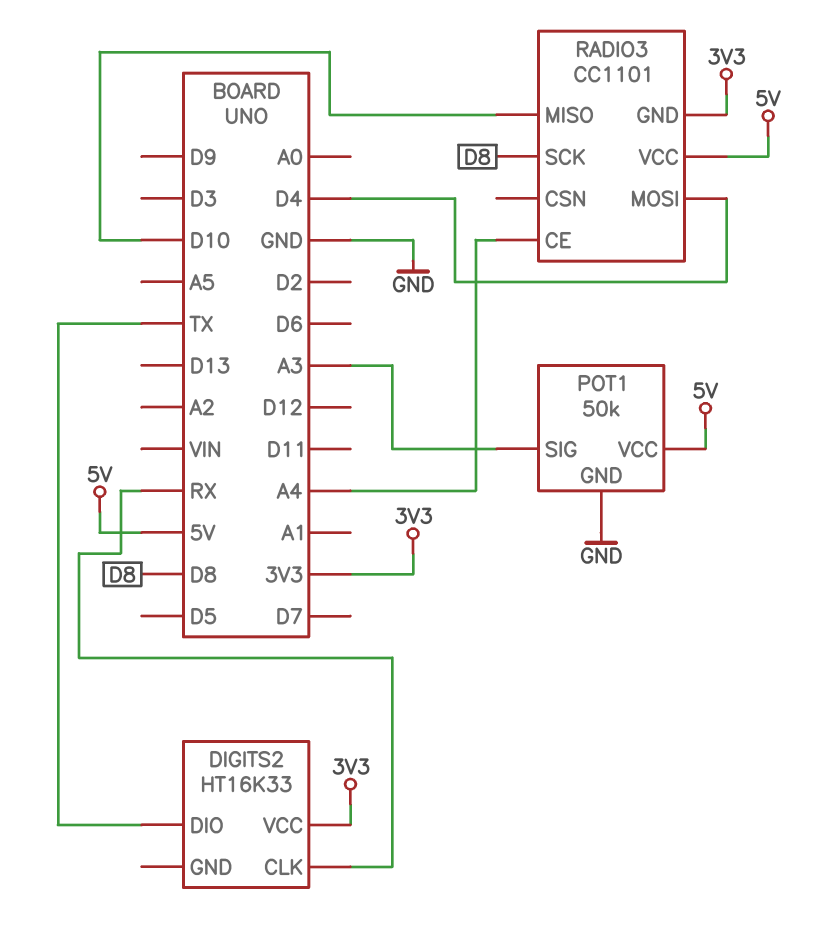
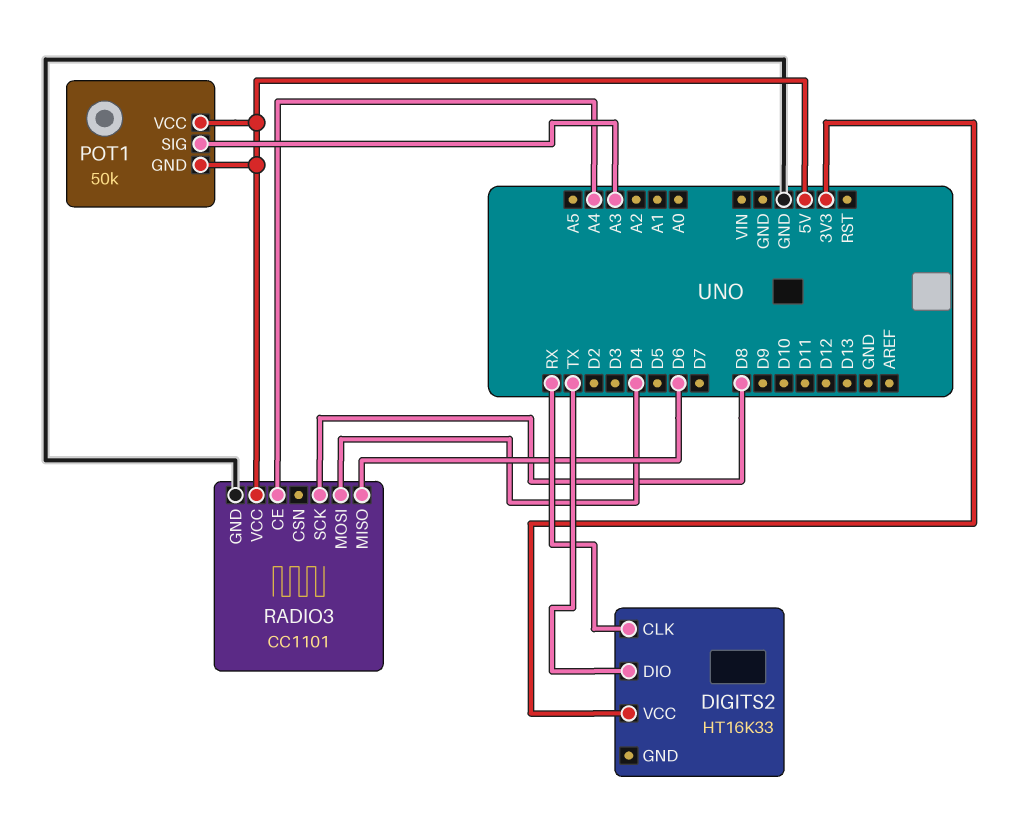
POT1 pin GND: GND -> 5V
RADIO3 pin GND: 3V3 -> GND
RADIO3 pin MISO: D10 -> D6

